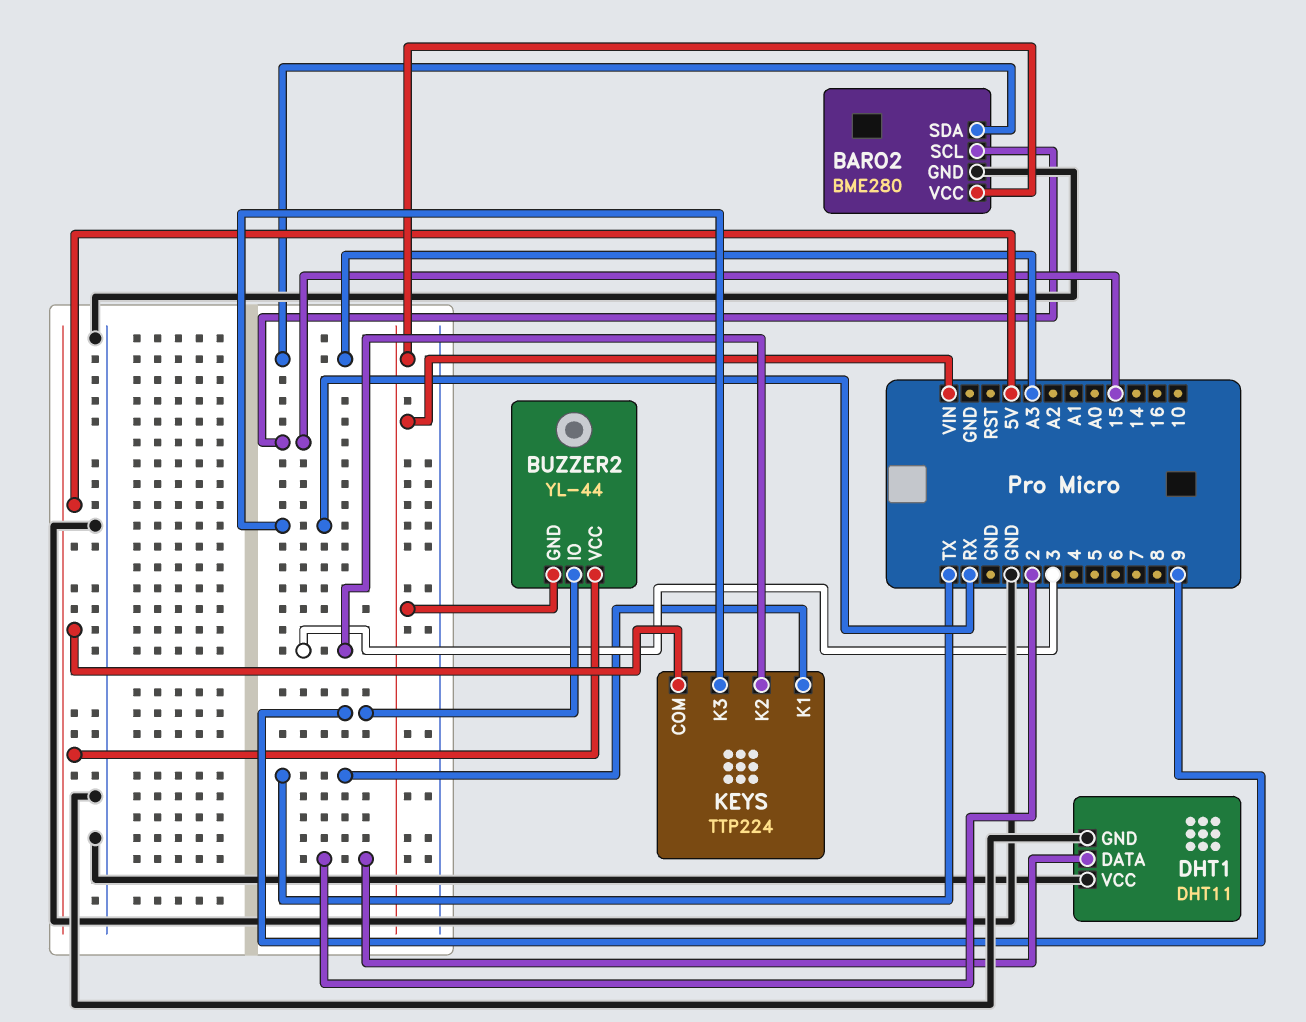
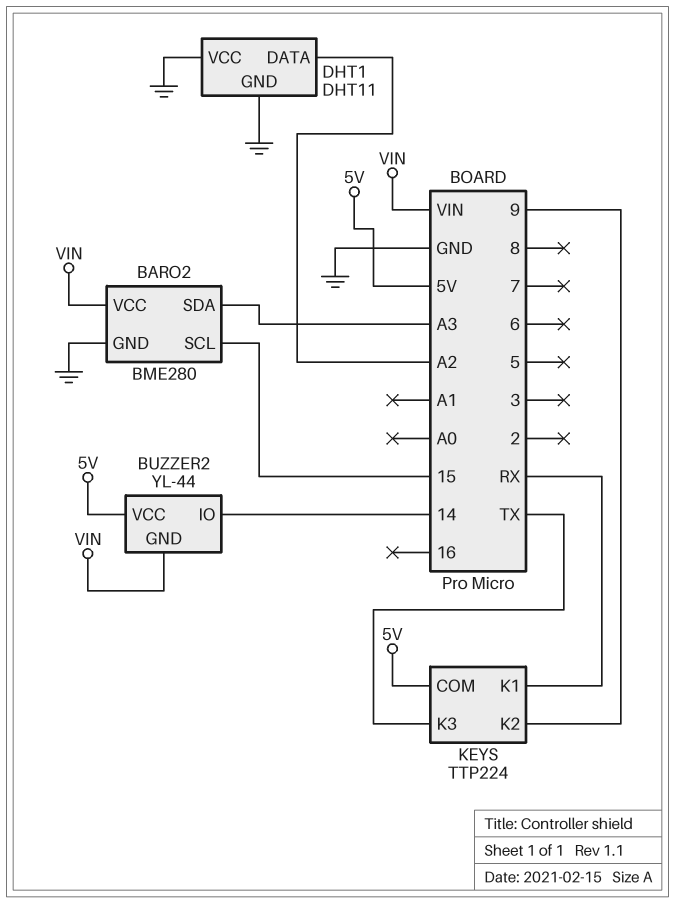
BUZZER2 pin IO: 9 -> 14
DHT1 pin DATA: 2 -> A2
KEYS pin K1: TX -> RX
KEYS pin K2: 3 -> 9
KEYS pin K3: RX -> TX

